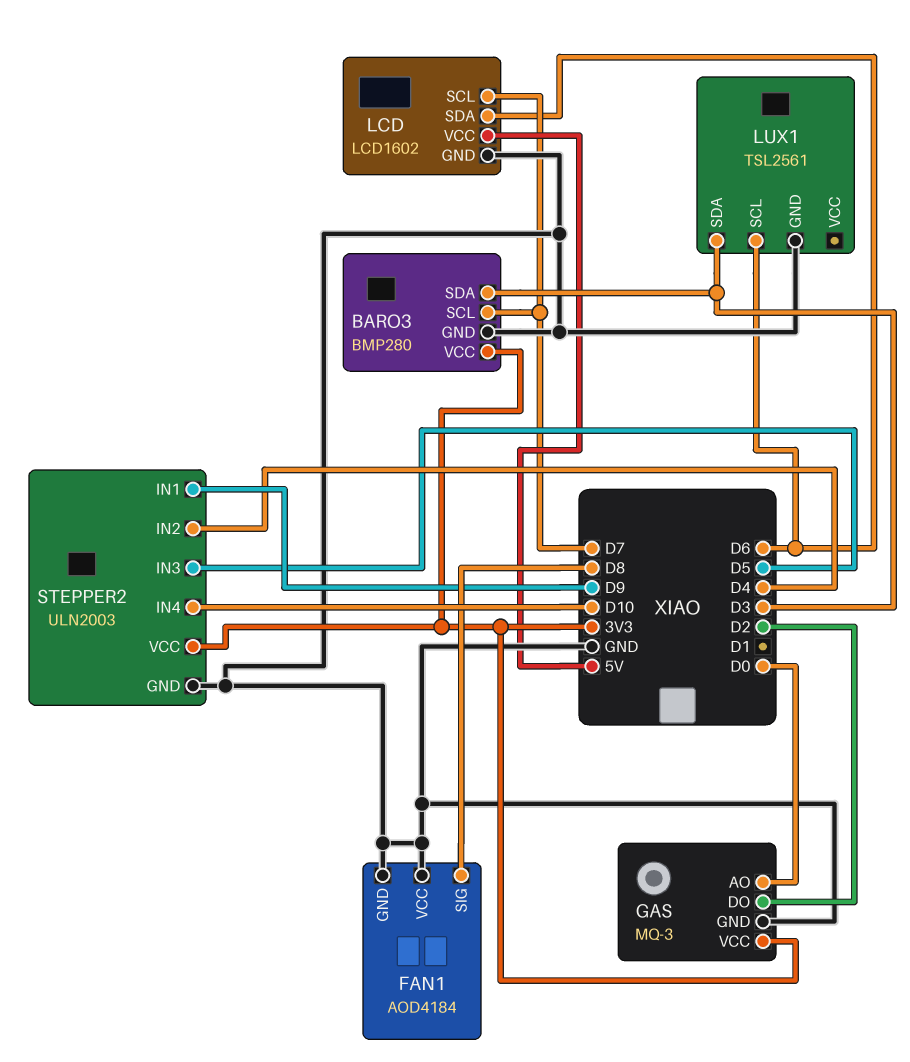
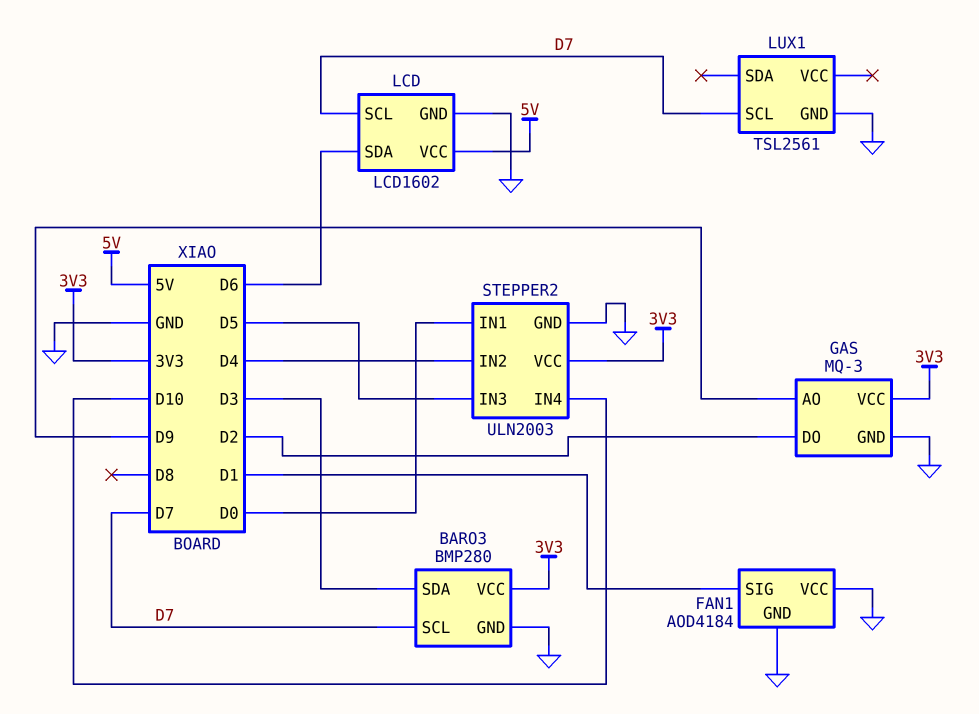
FAN1 pin SIG: D8 -> D1
GAS pin AO: D0 -> D9
LUX1 pin SCL: D6 -> D7
LUX1 pin SDA: D3 -> none
STEPPER2 pin IN1: D9 -> D0

